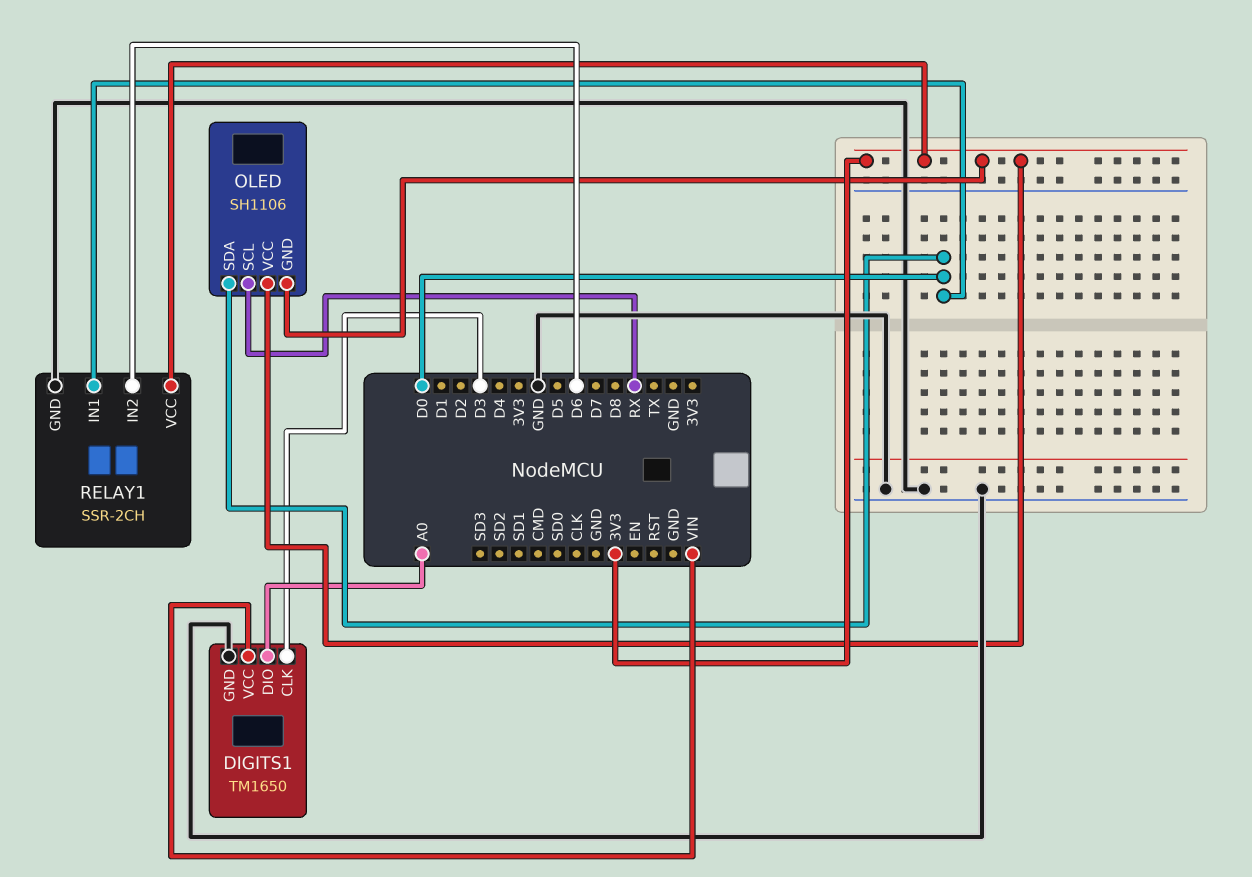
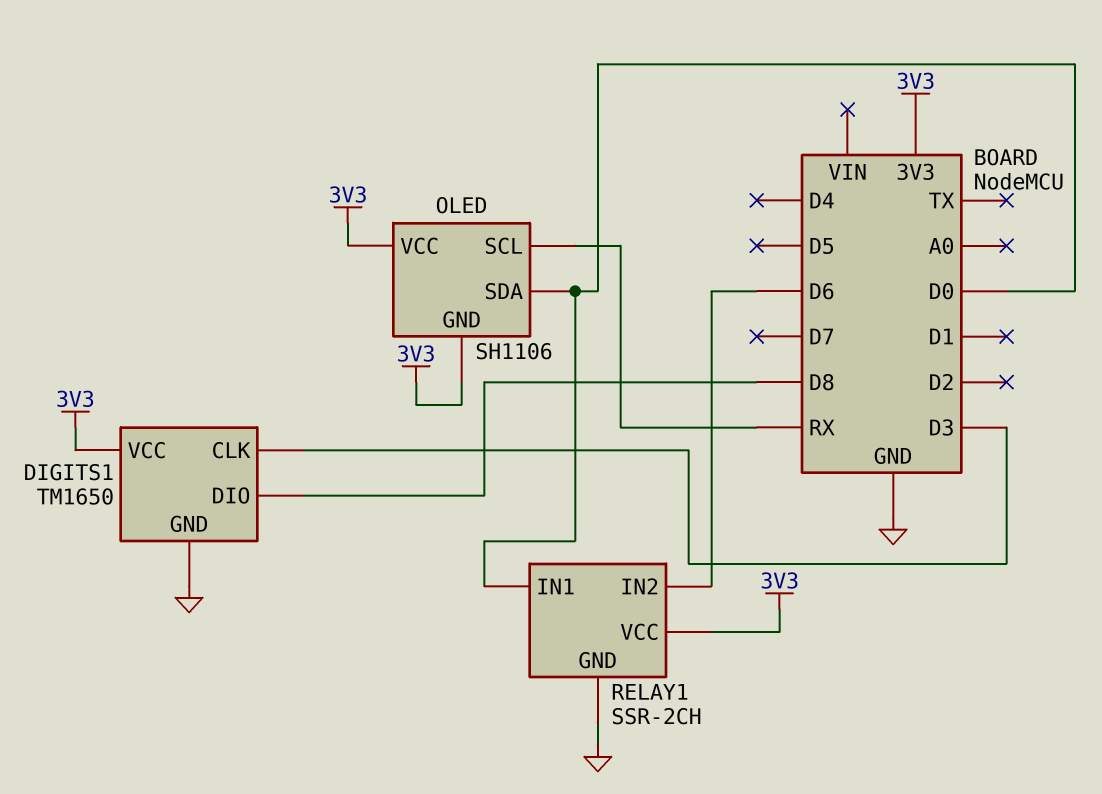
DIGITS1 pin DIO: A0 -> D8
DIGITS1 pin VCC: VIN -> 3V3

